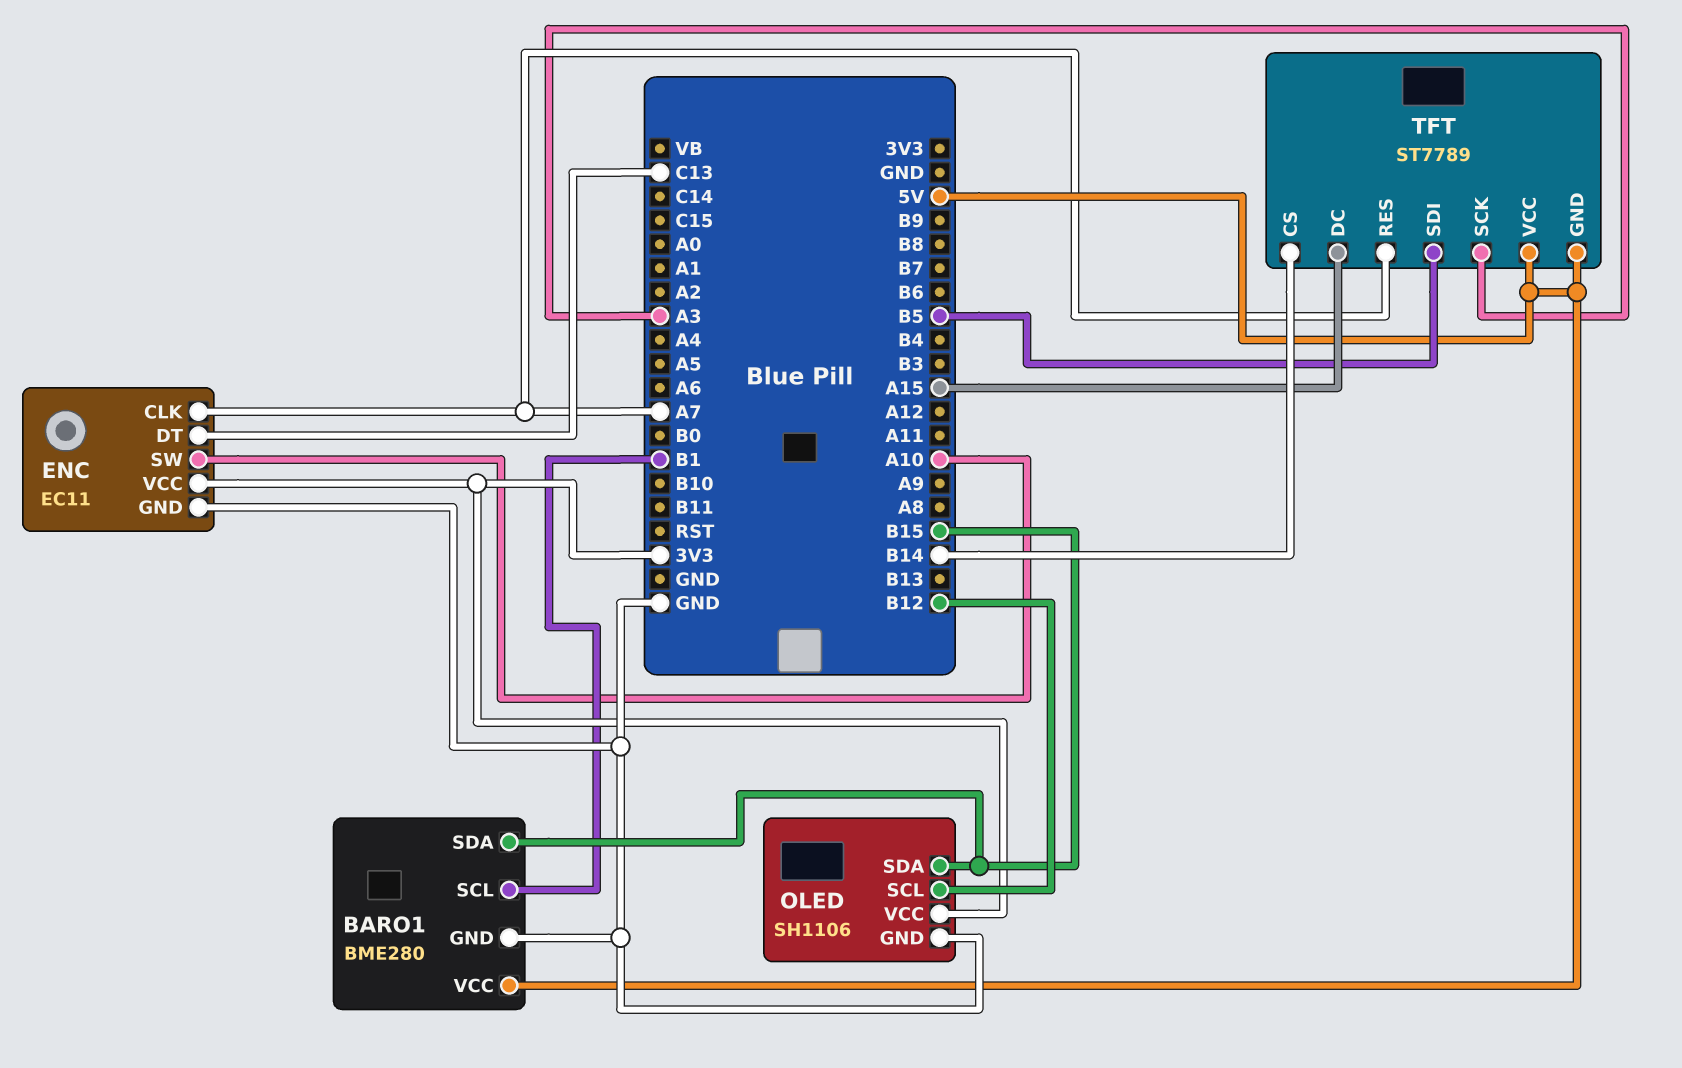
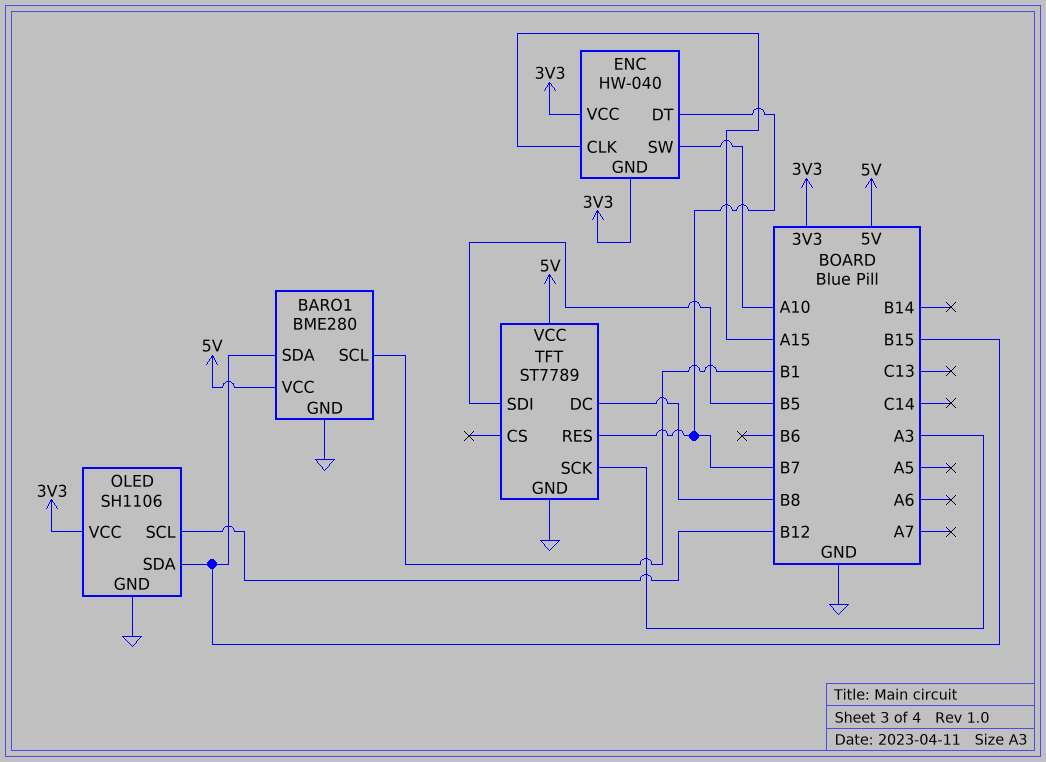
ENC: EC11 -> HW-040
ENC pin CLK: A7 -> A15
ENC pin DT: C13 -> B7
ENC pin GND: GND -> 3V3
TFT pin CS: B14 -> none
TFT pin DC: A15 -> B8
TFT pin GND: 5V -> GND
TFT pin RES: A7 -> B7

